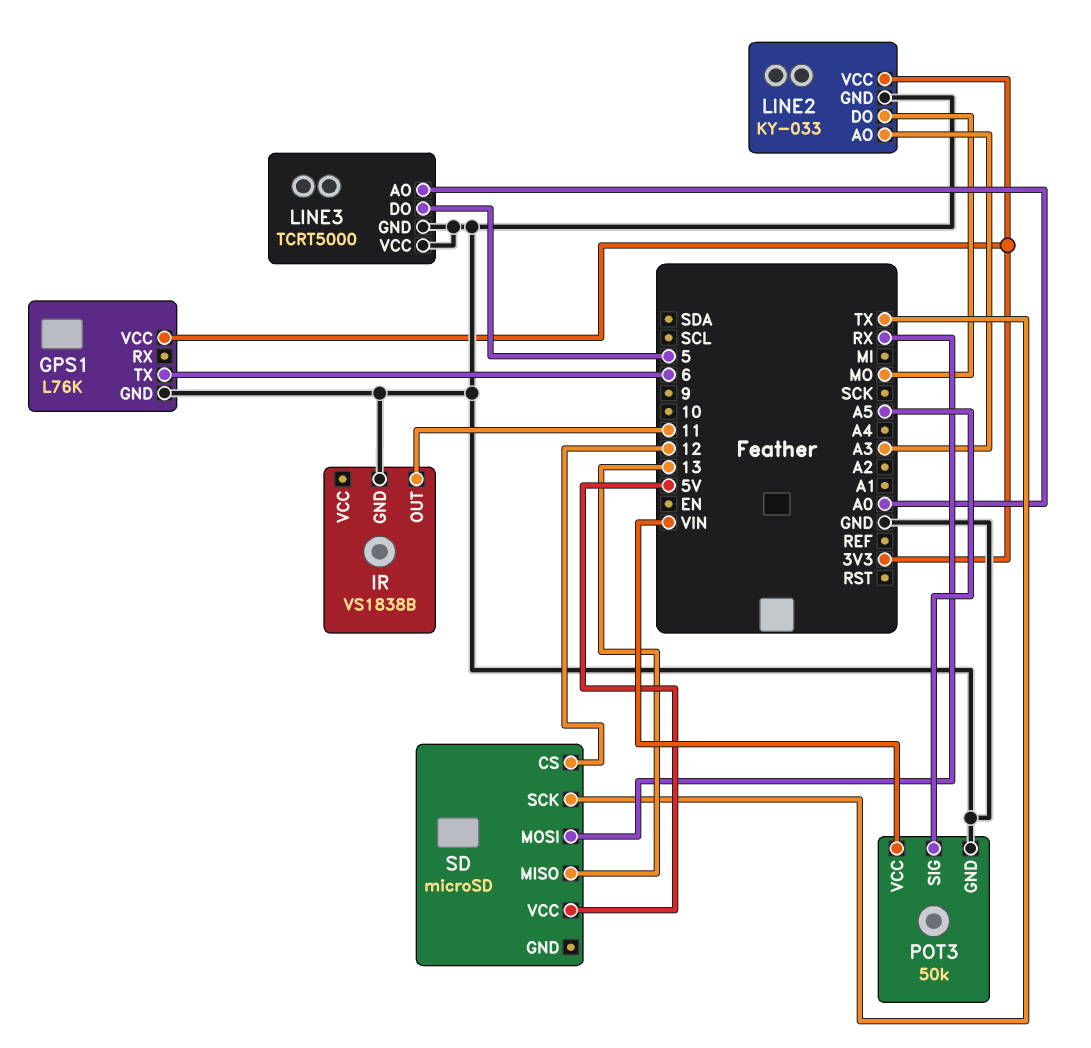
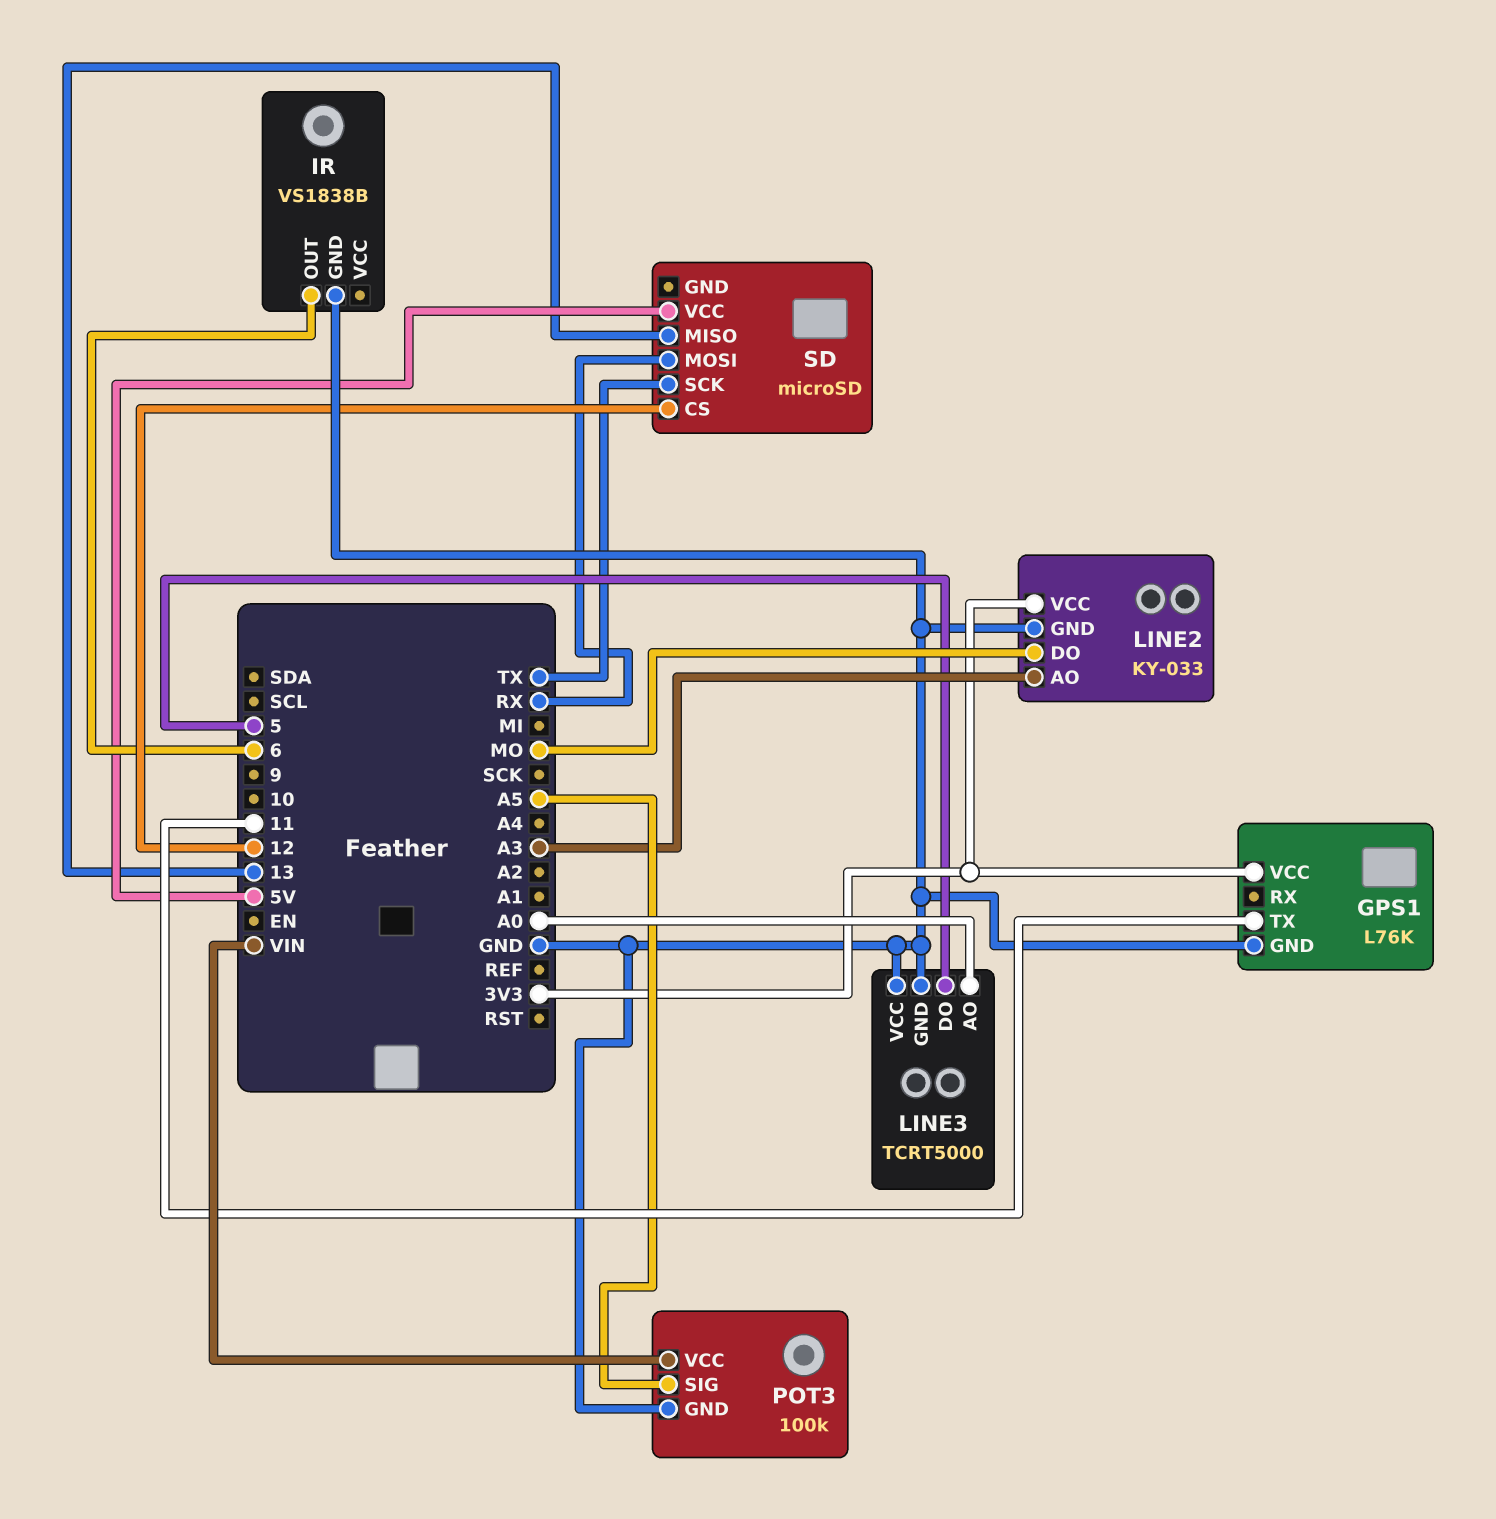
GPS1 pin TX: 6 -> 11
IR pin OUT: 11 -> 6
POT3: 50k -> 100k

